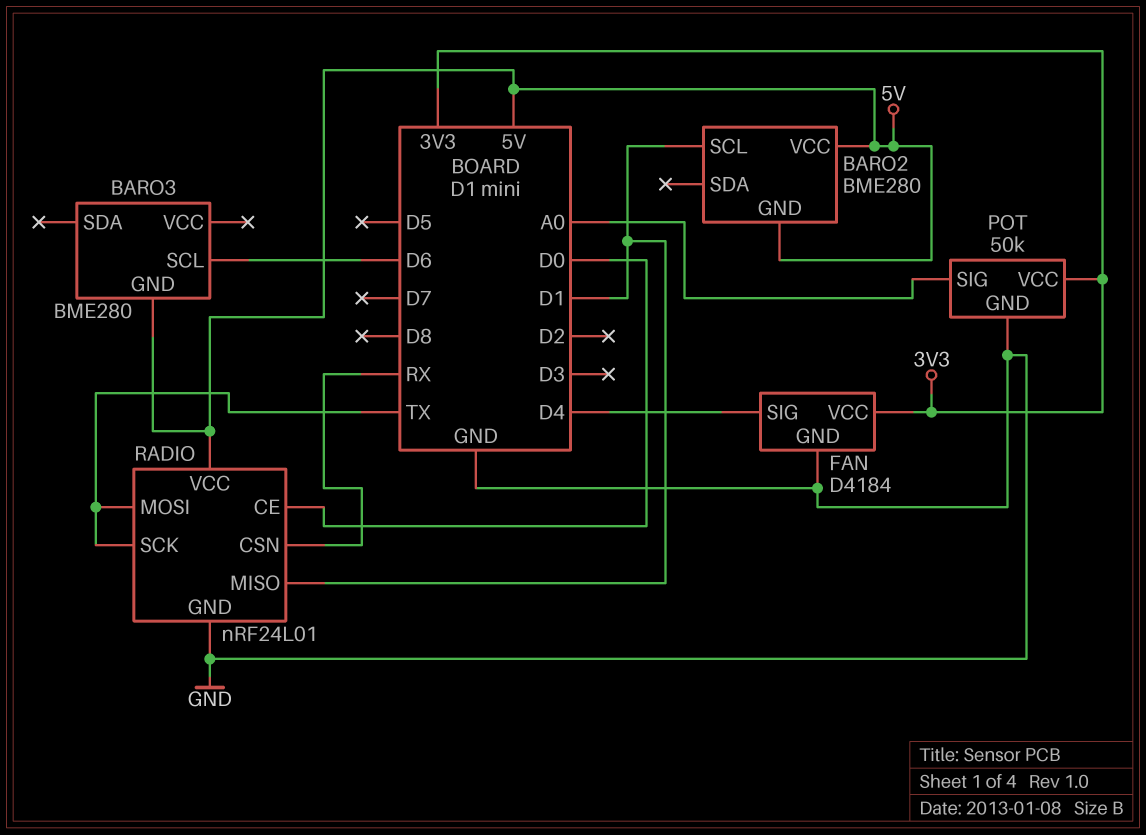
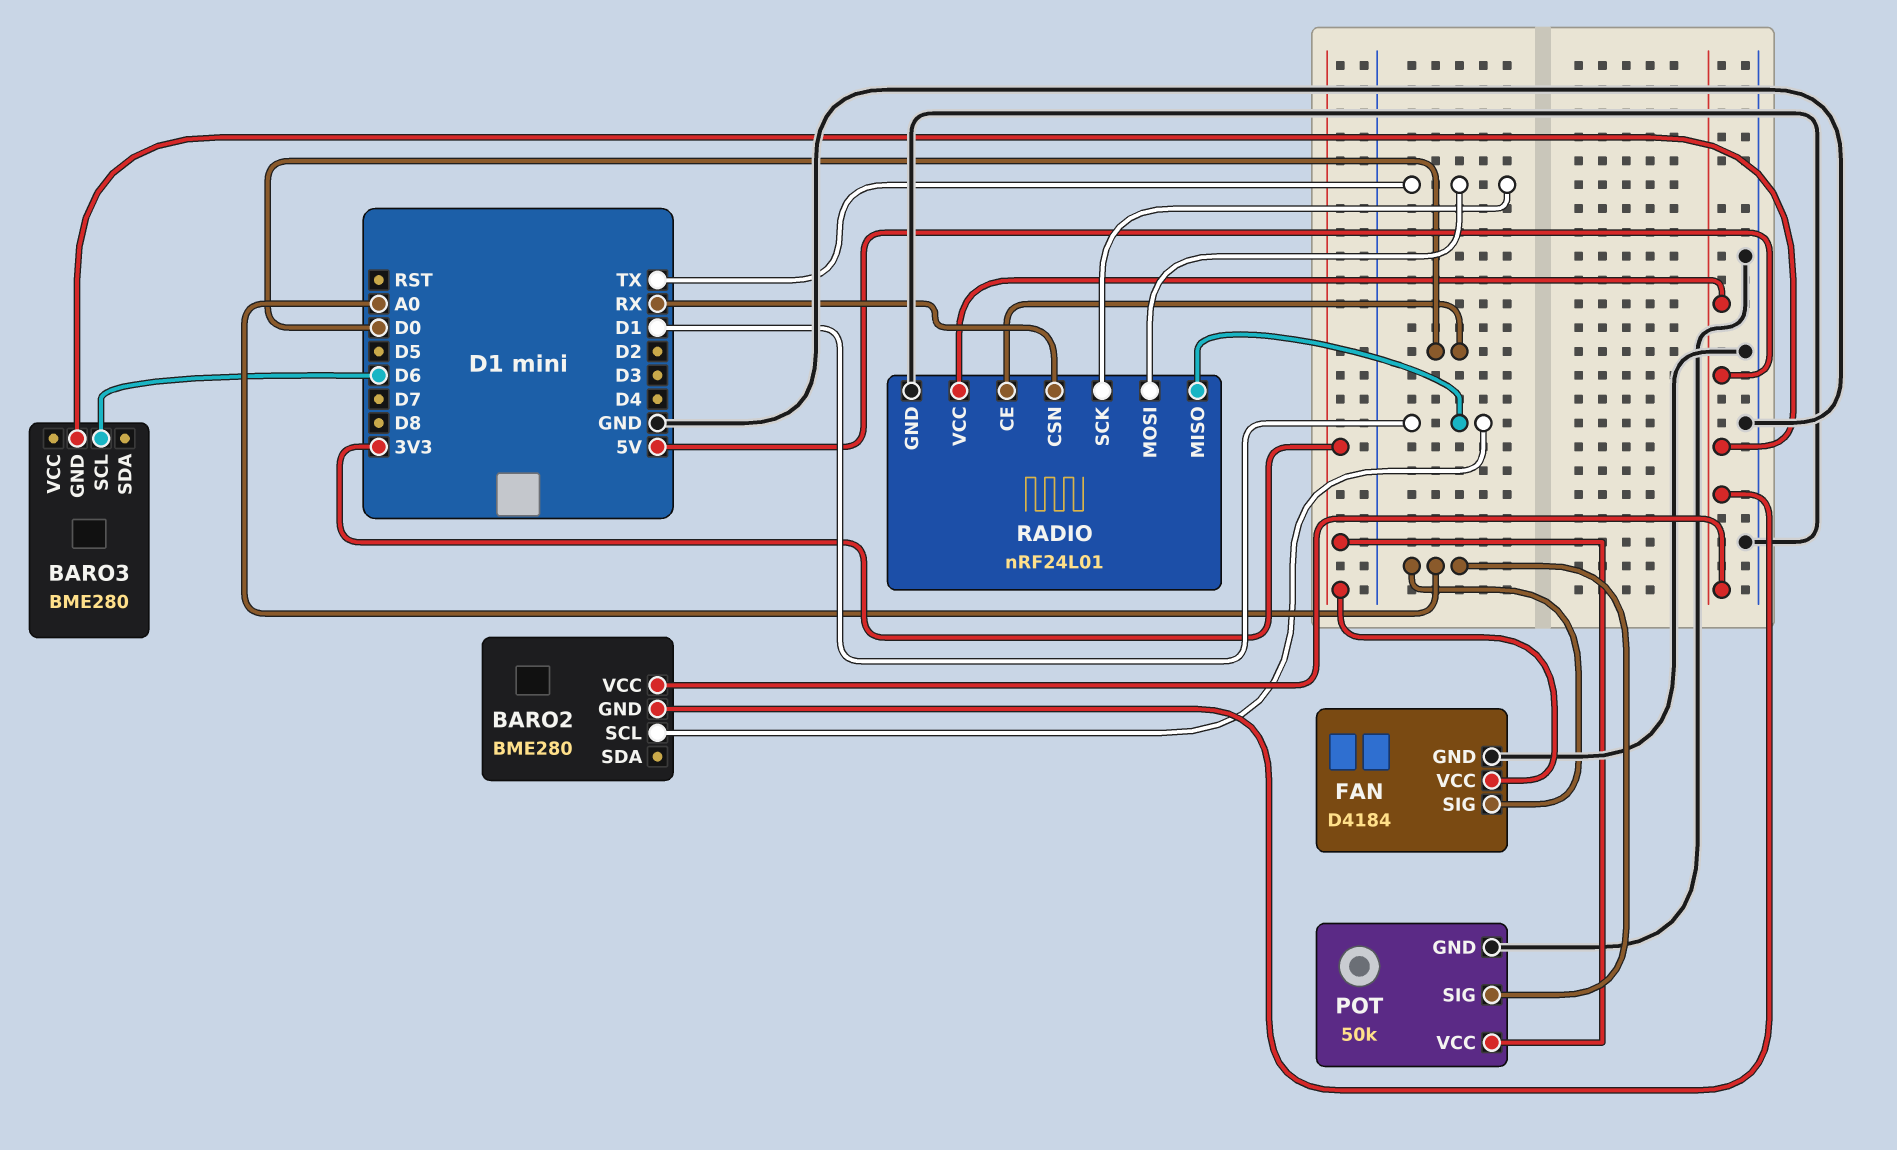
FAN pin SIG: D4 -> A0

